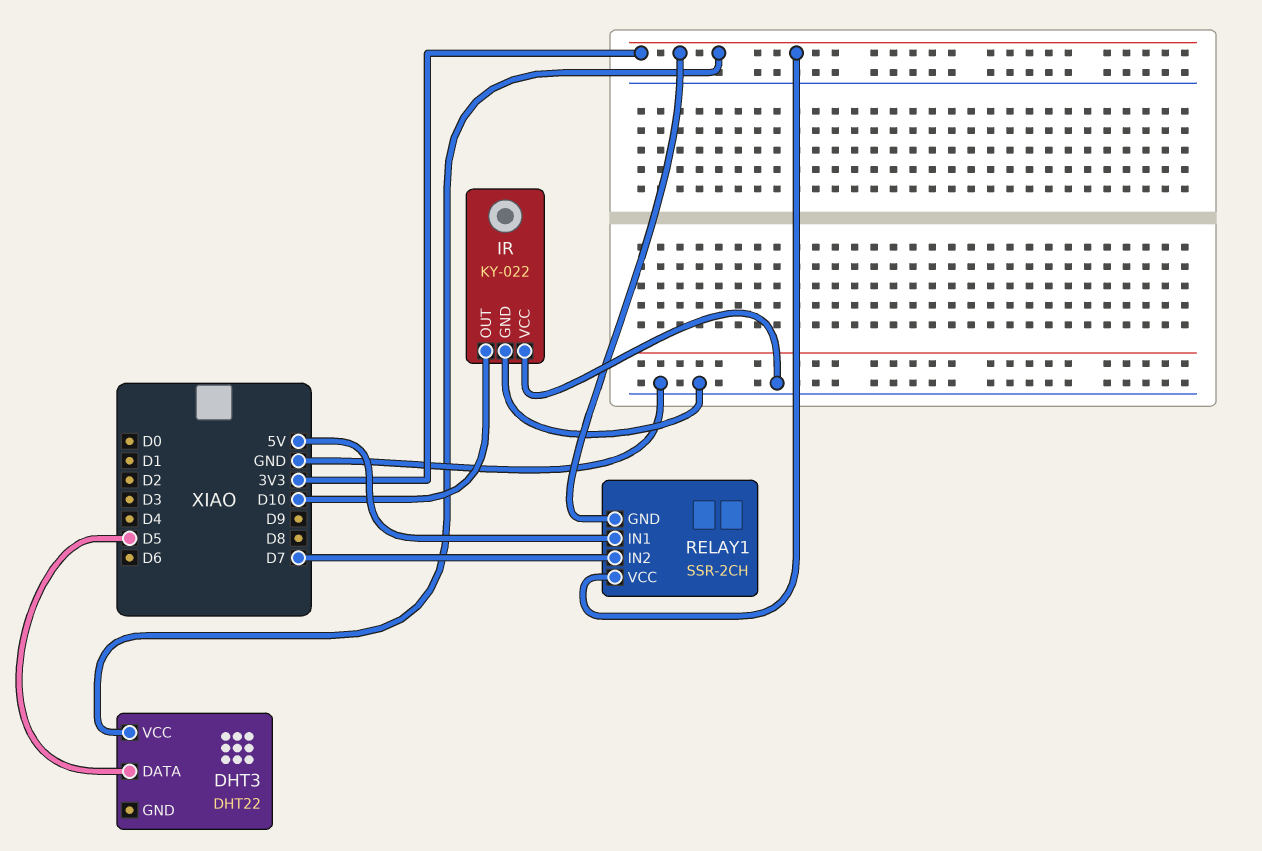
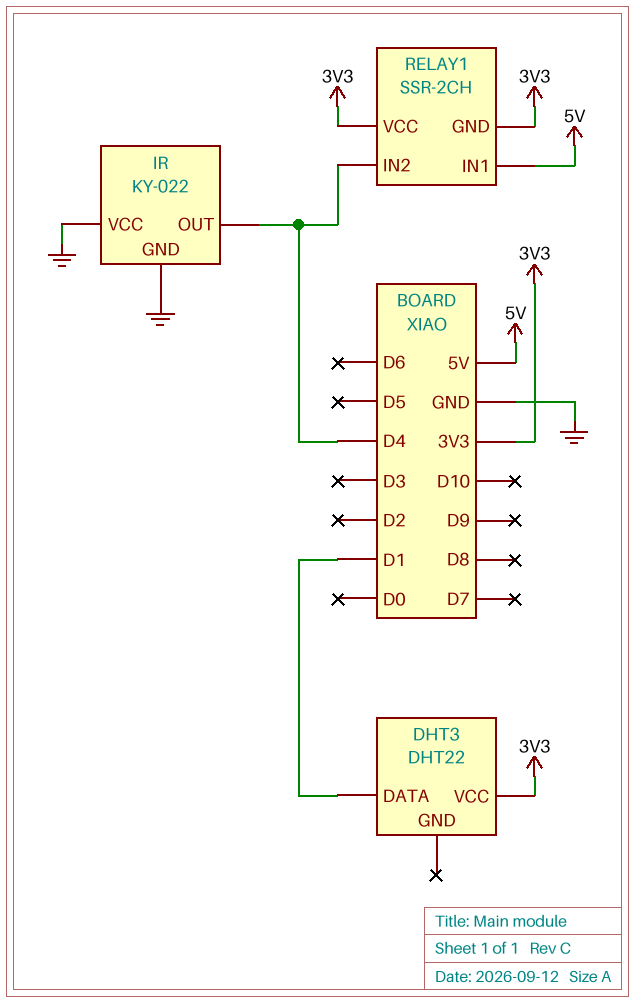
DHT3 pin DATA: D5 -> D1
IR pin OUT: D10 -> D4
RELAY1 pin IN2: D7 -> D4

